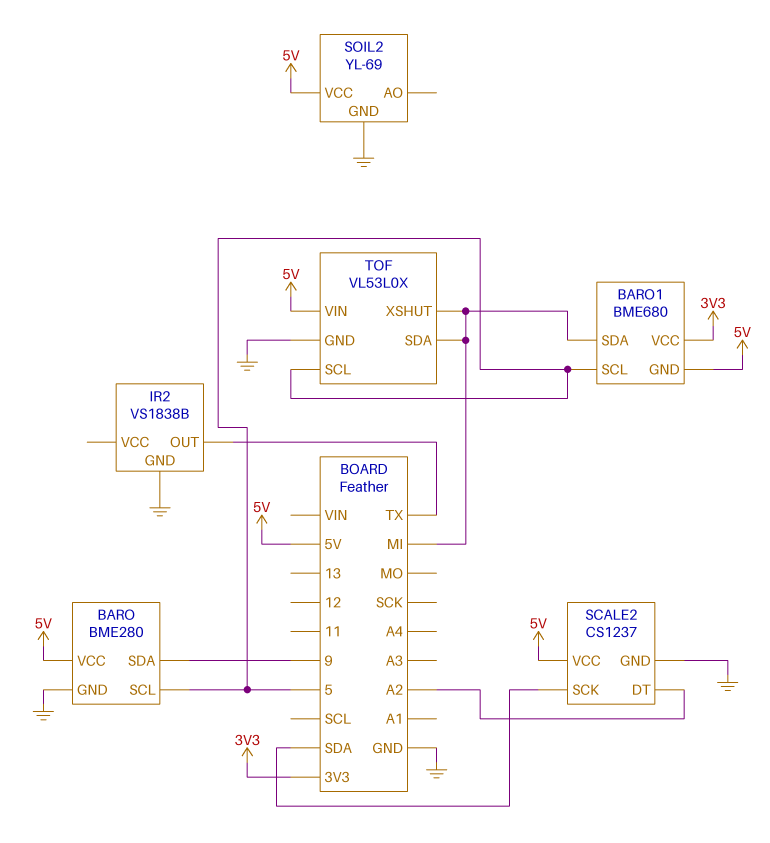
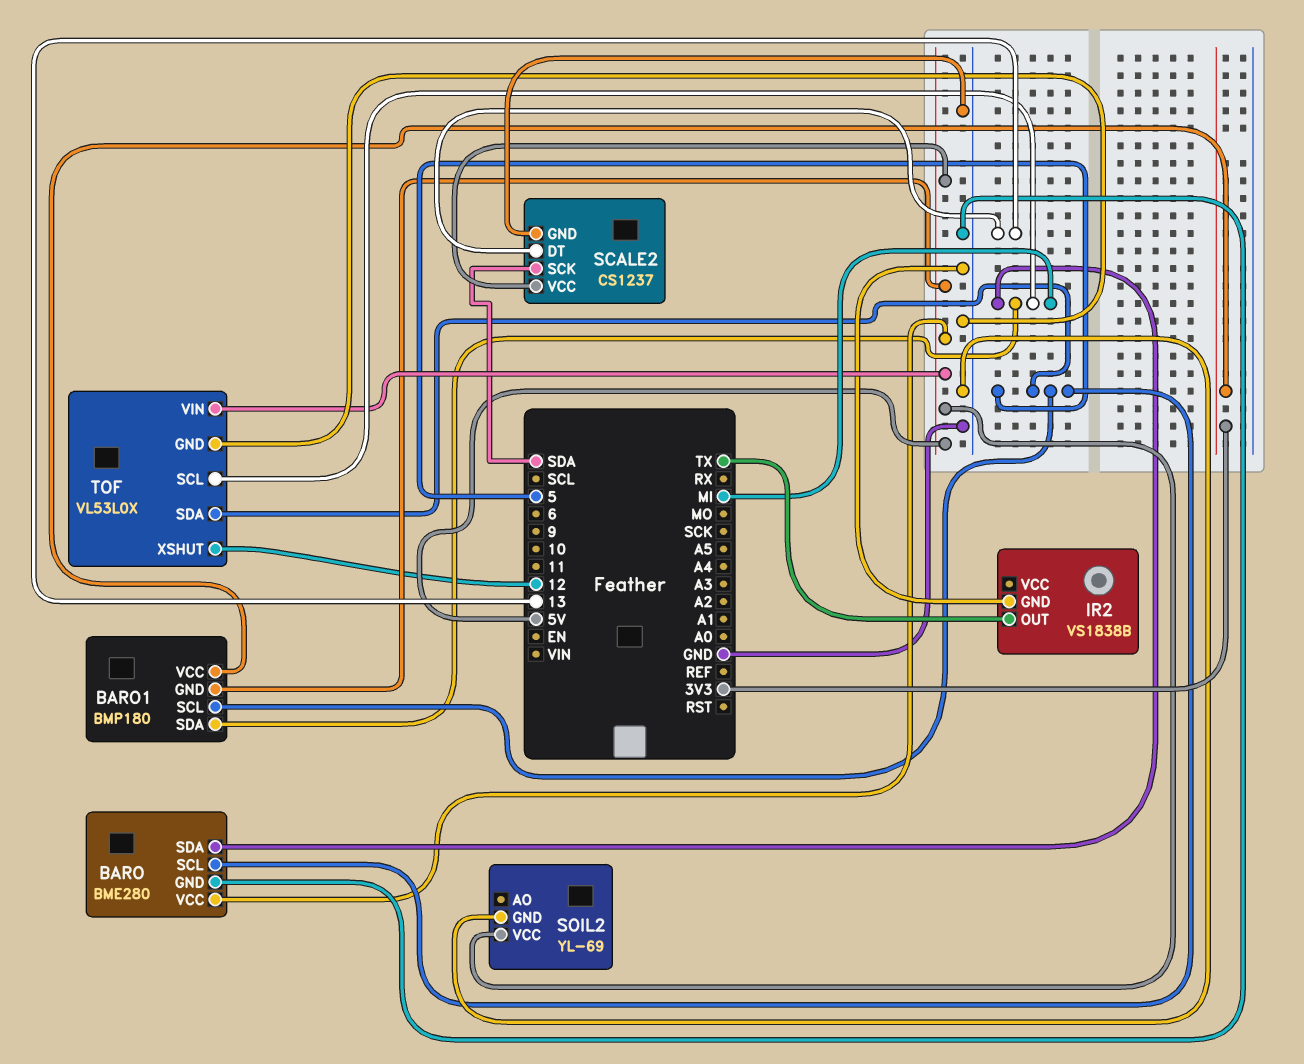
BARO pin SDA: 9 -> MI
BARO1: BME680 -> BMP180
SCALE2 pin DT: A2 -> 13
TOF pin SCL: 5 -> MI
TOF pin SDA: MI -> 5
TOF pin XSHUT: MI -> 12

